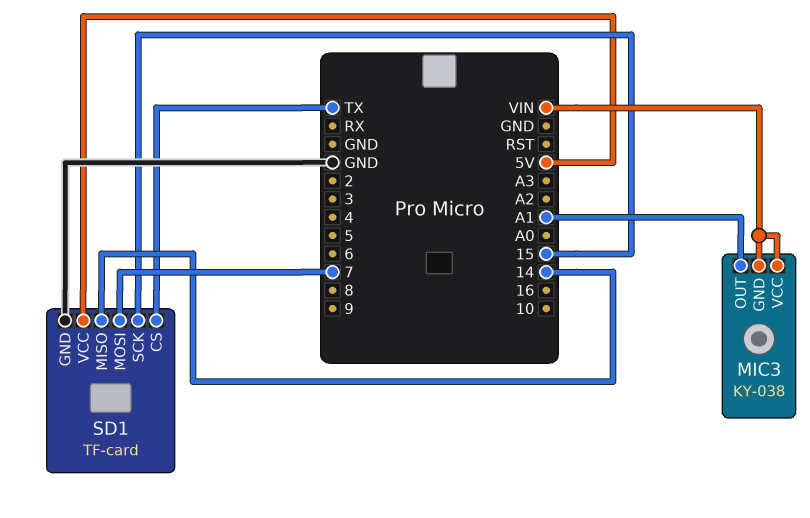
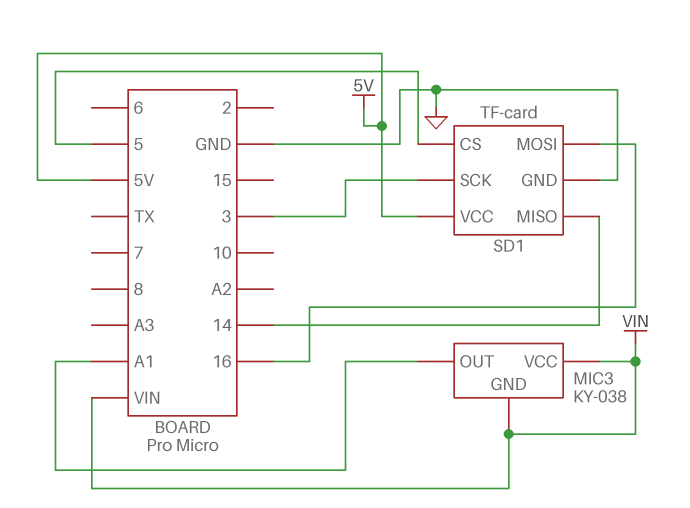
SD1 pin CS: TX -> 5
SD1 pin MOSI: 7 -> 16
SD1 pin SCK: 15 -> 3

